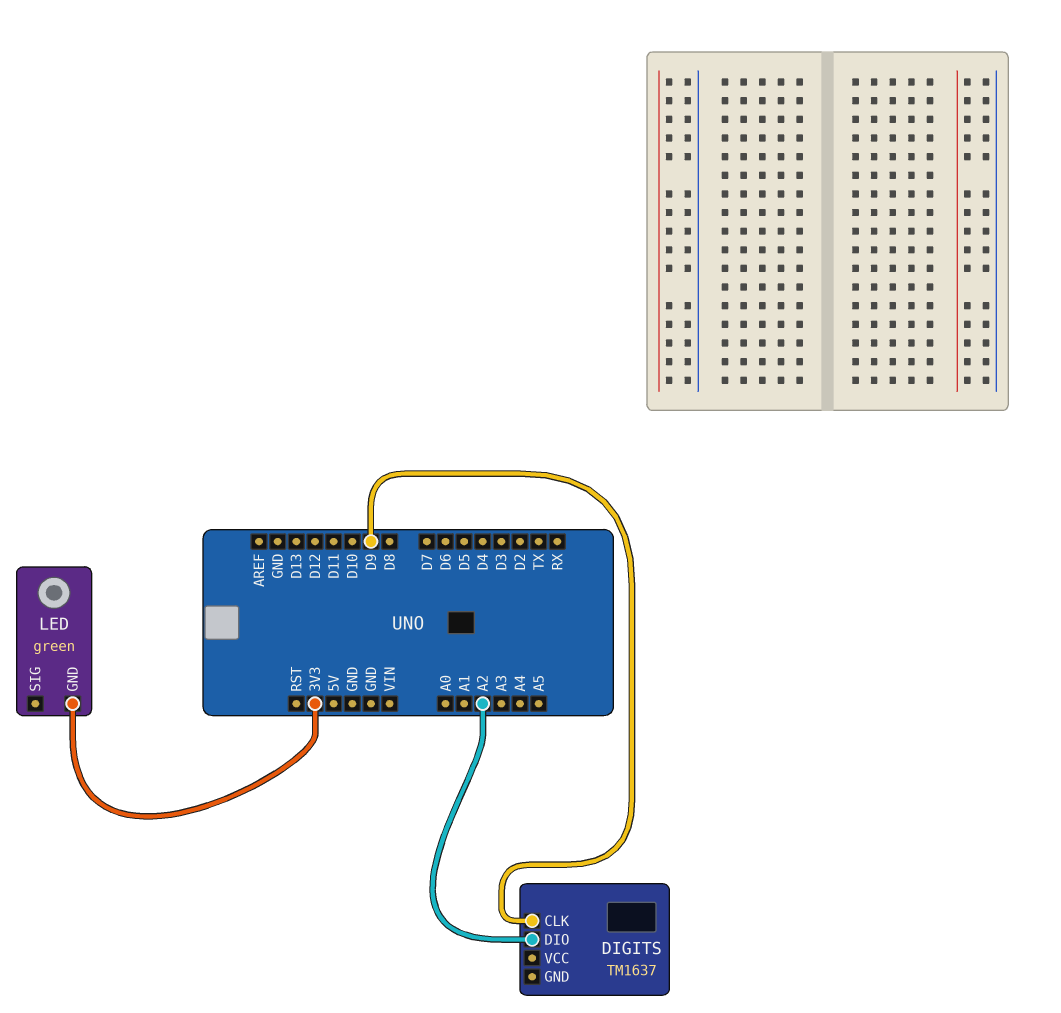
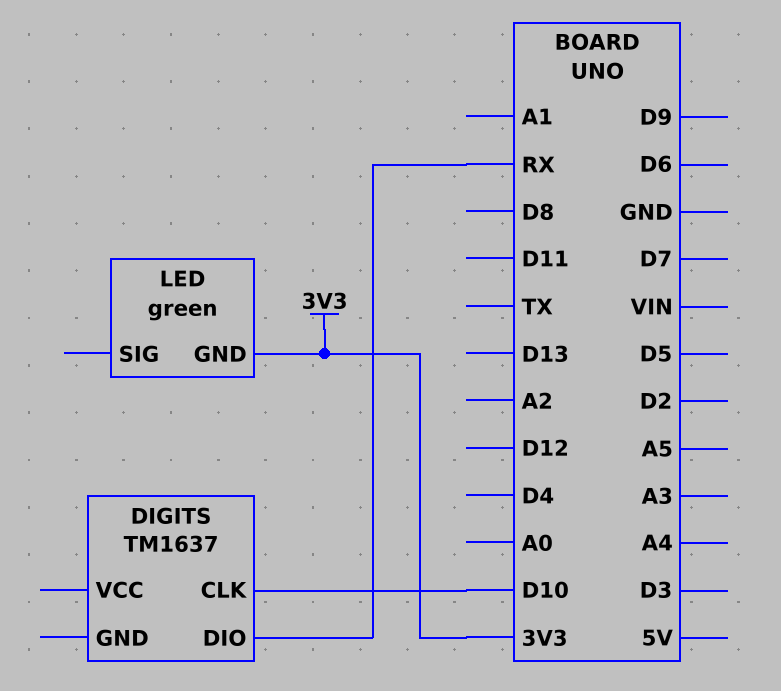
DIGITS pin CLK: D9 -> D10
DIGITS pin DIO: A2 -> RX

